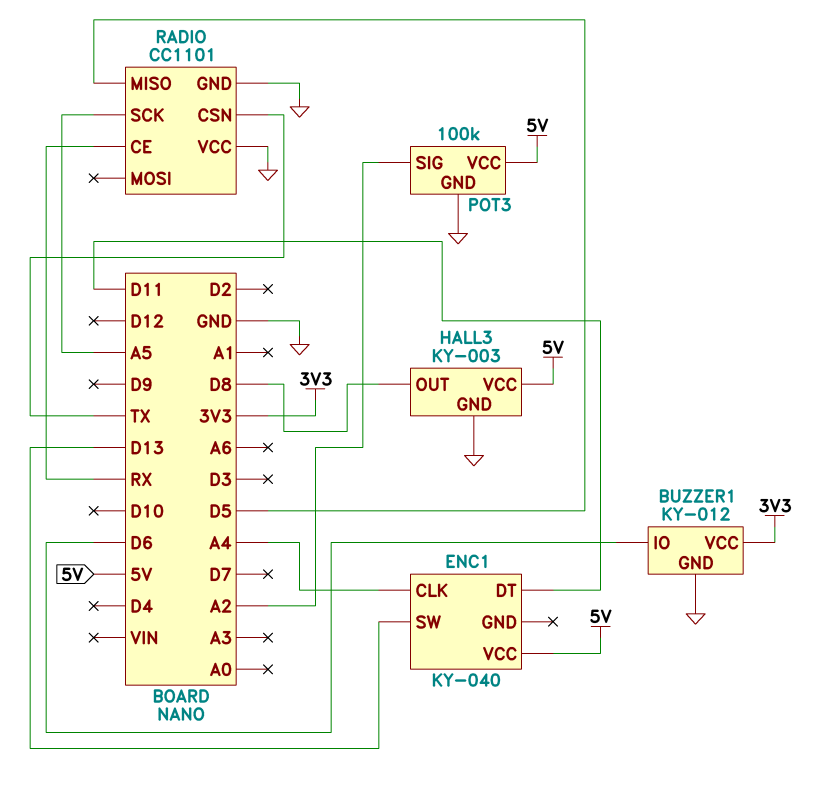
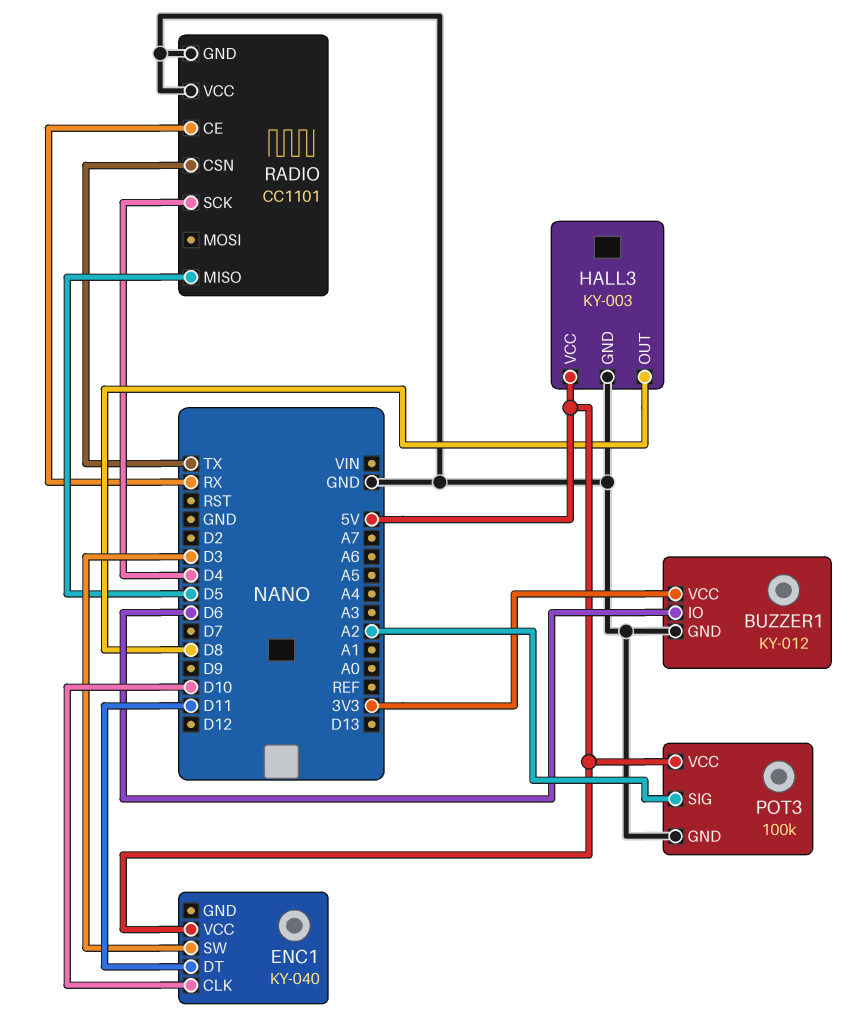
ENC1 pin CLK: A4 -> D10
ENC1 pin SW: D13 -> D3
RADIO pin SCK: A5 -> D4

